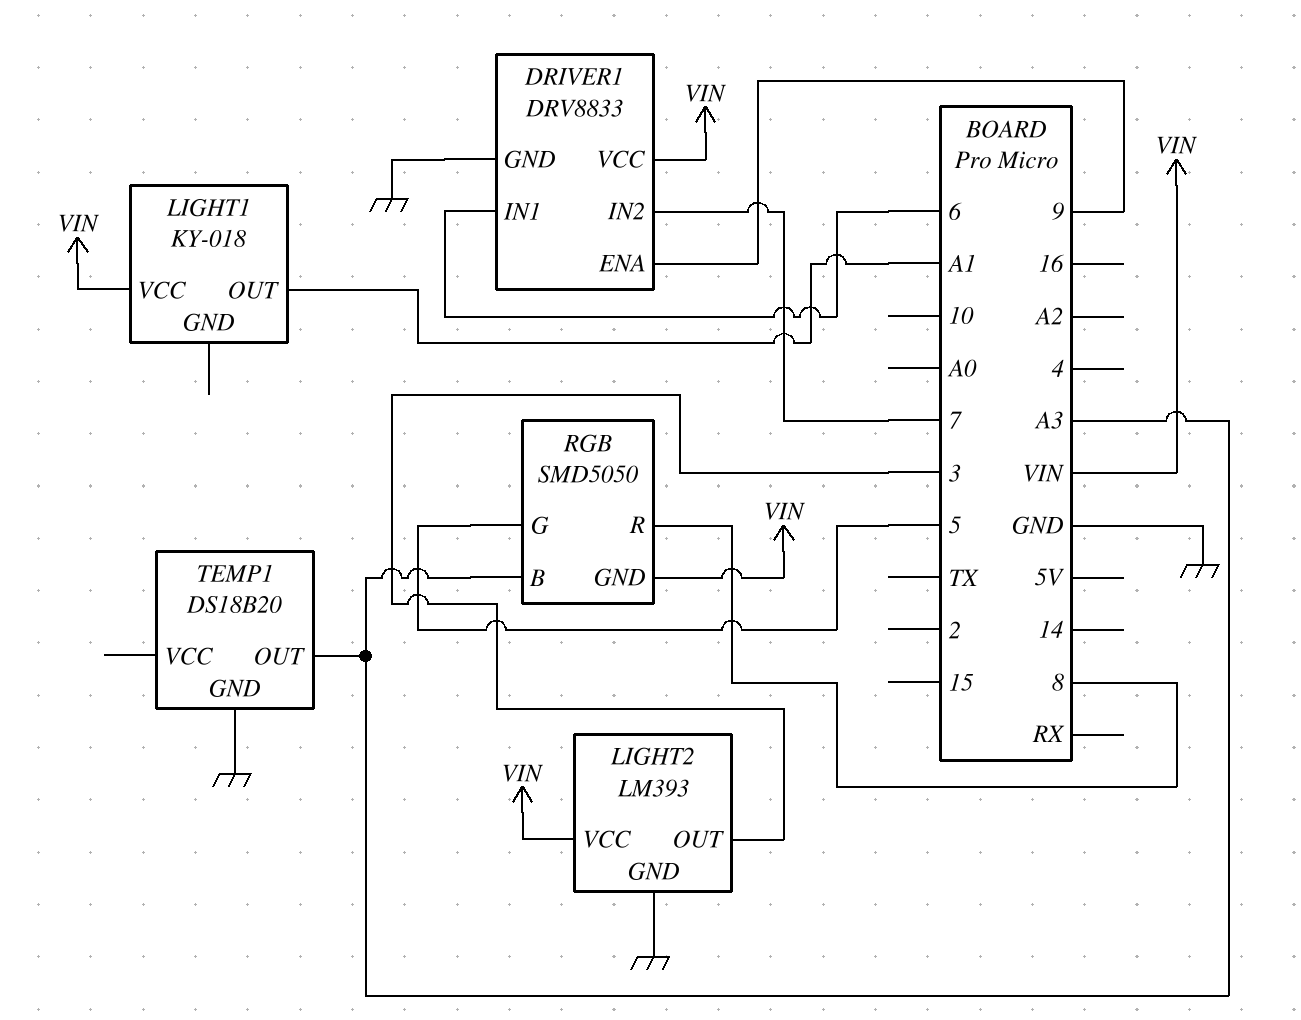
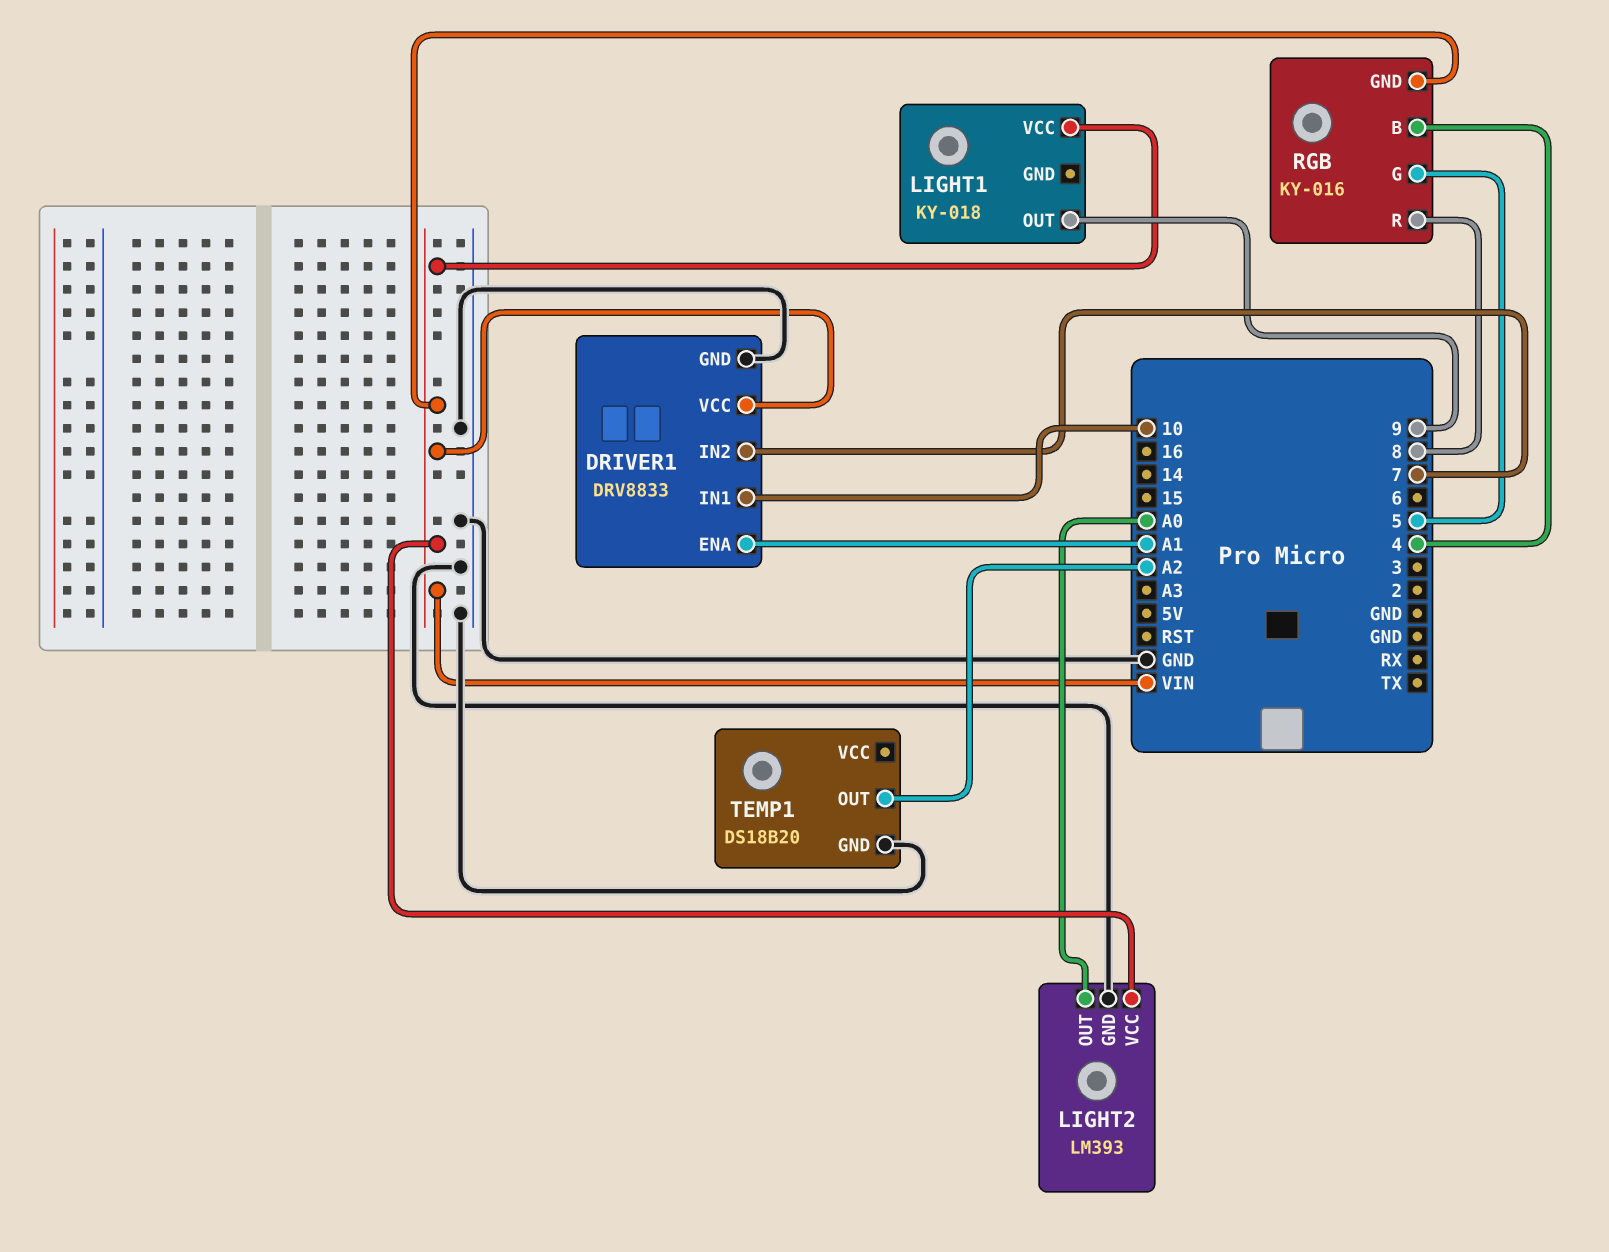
DRIVER1 pin ENA: 9 -> A1
DRIVER1 pin IN1: 6 -> 10
LIGHT1 pin OUT: A1 -> 9
LIGHT2 pin OUT: 3 -> A0
RGB: SMD5050 -> KY-016
RGB pin B: A3 -> 4
TEMP1 pin OUT: A3 -> A2

